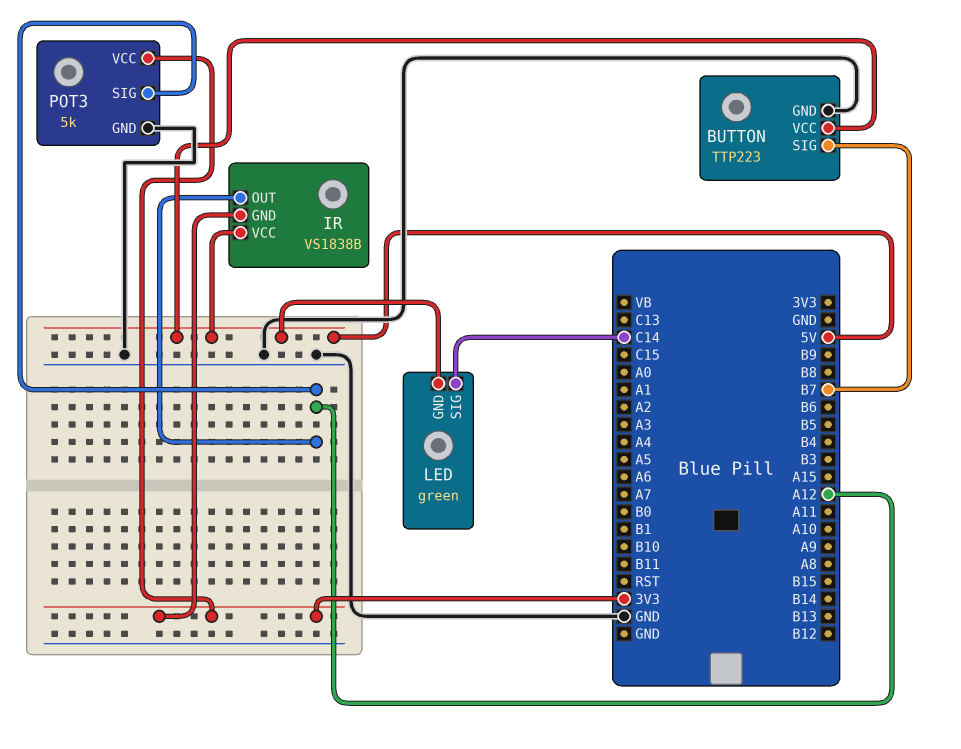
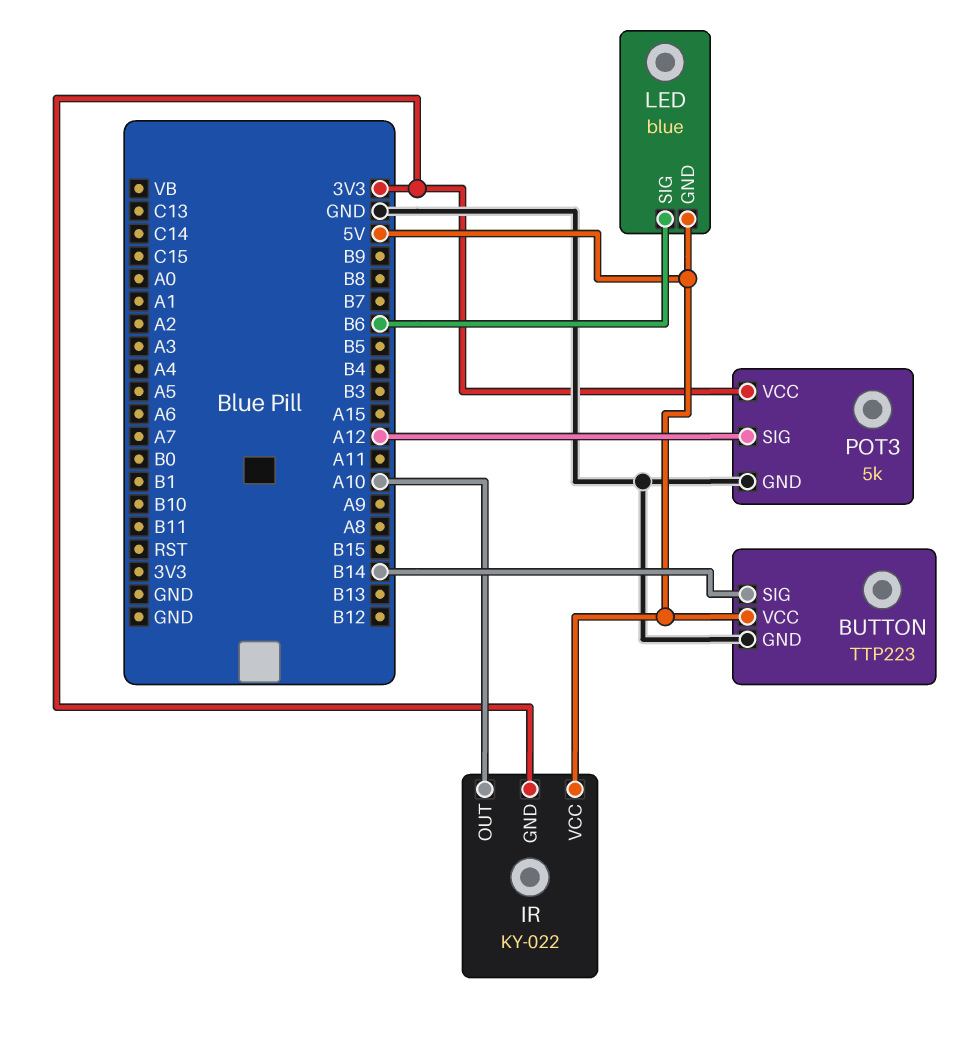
BUTTON pin SIG: B7 -> B14
IR: VS1838B -> KY-022
IR pin OUT: A12 -> A10
LED: green -> blue
LED pin SIG: C14 -> B6

